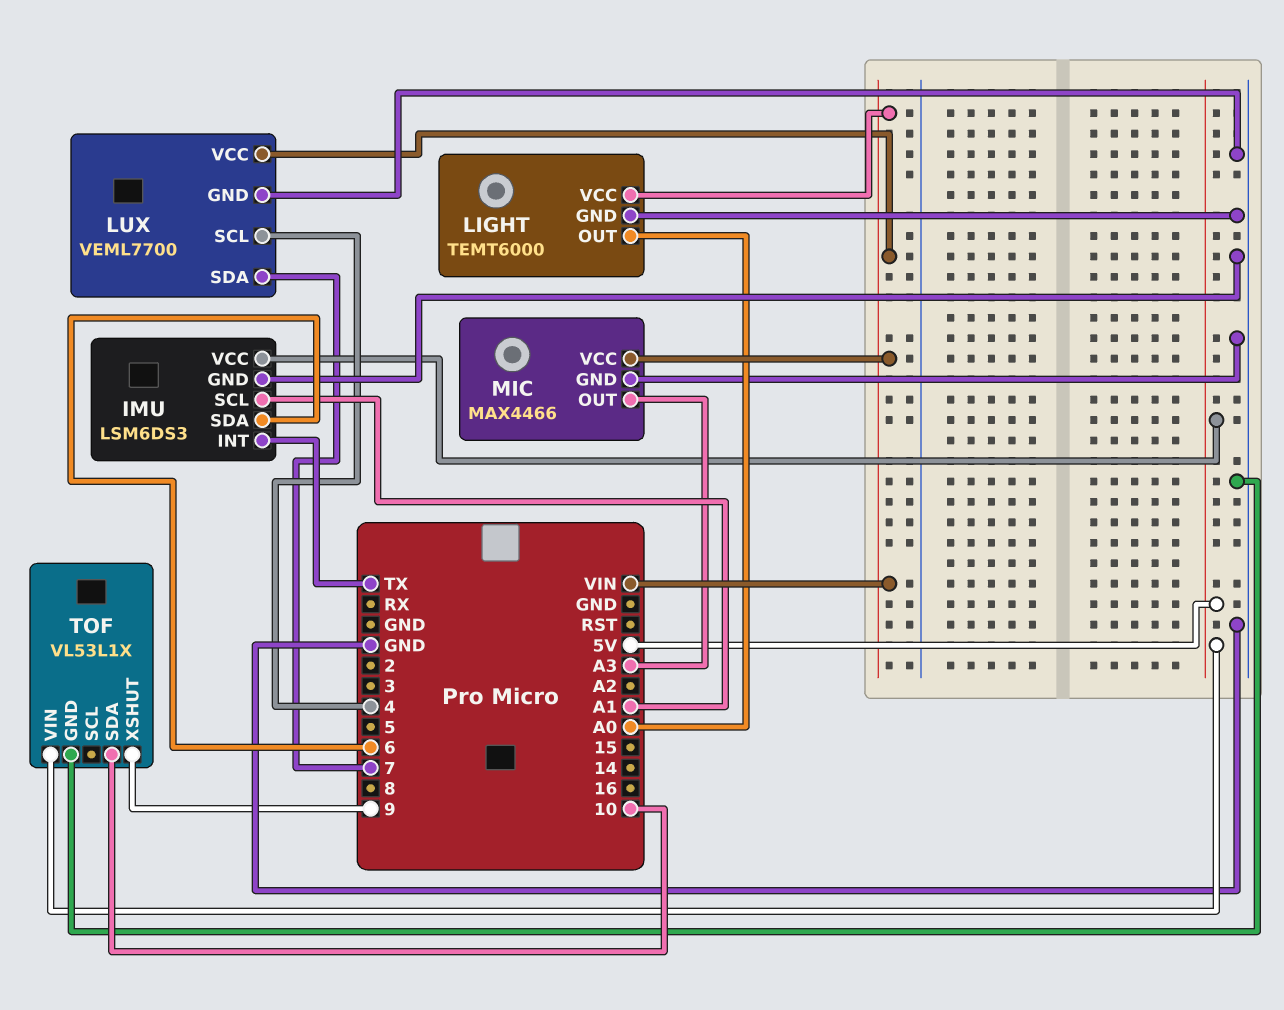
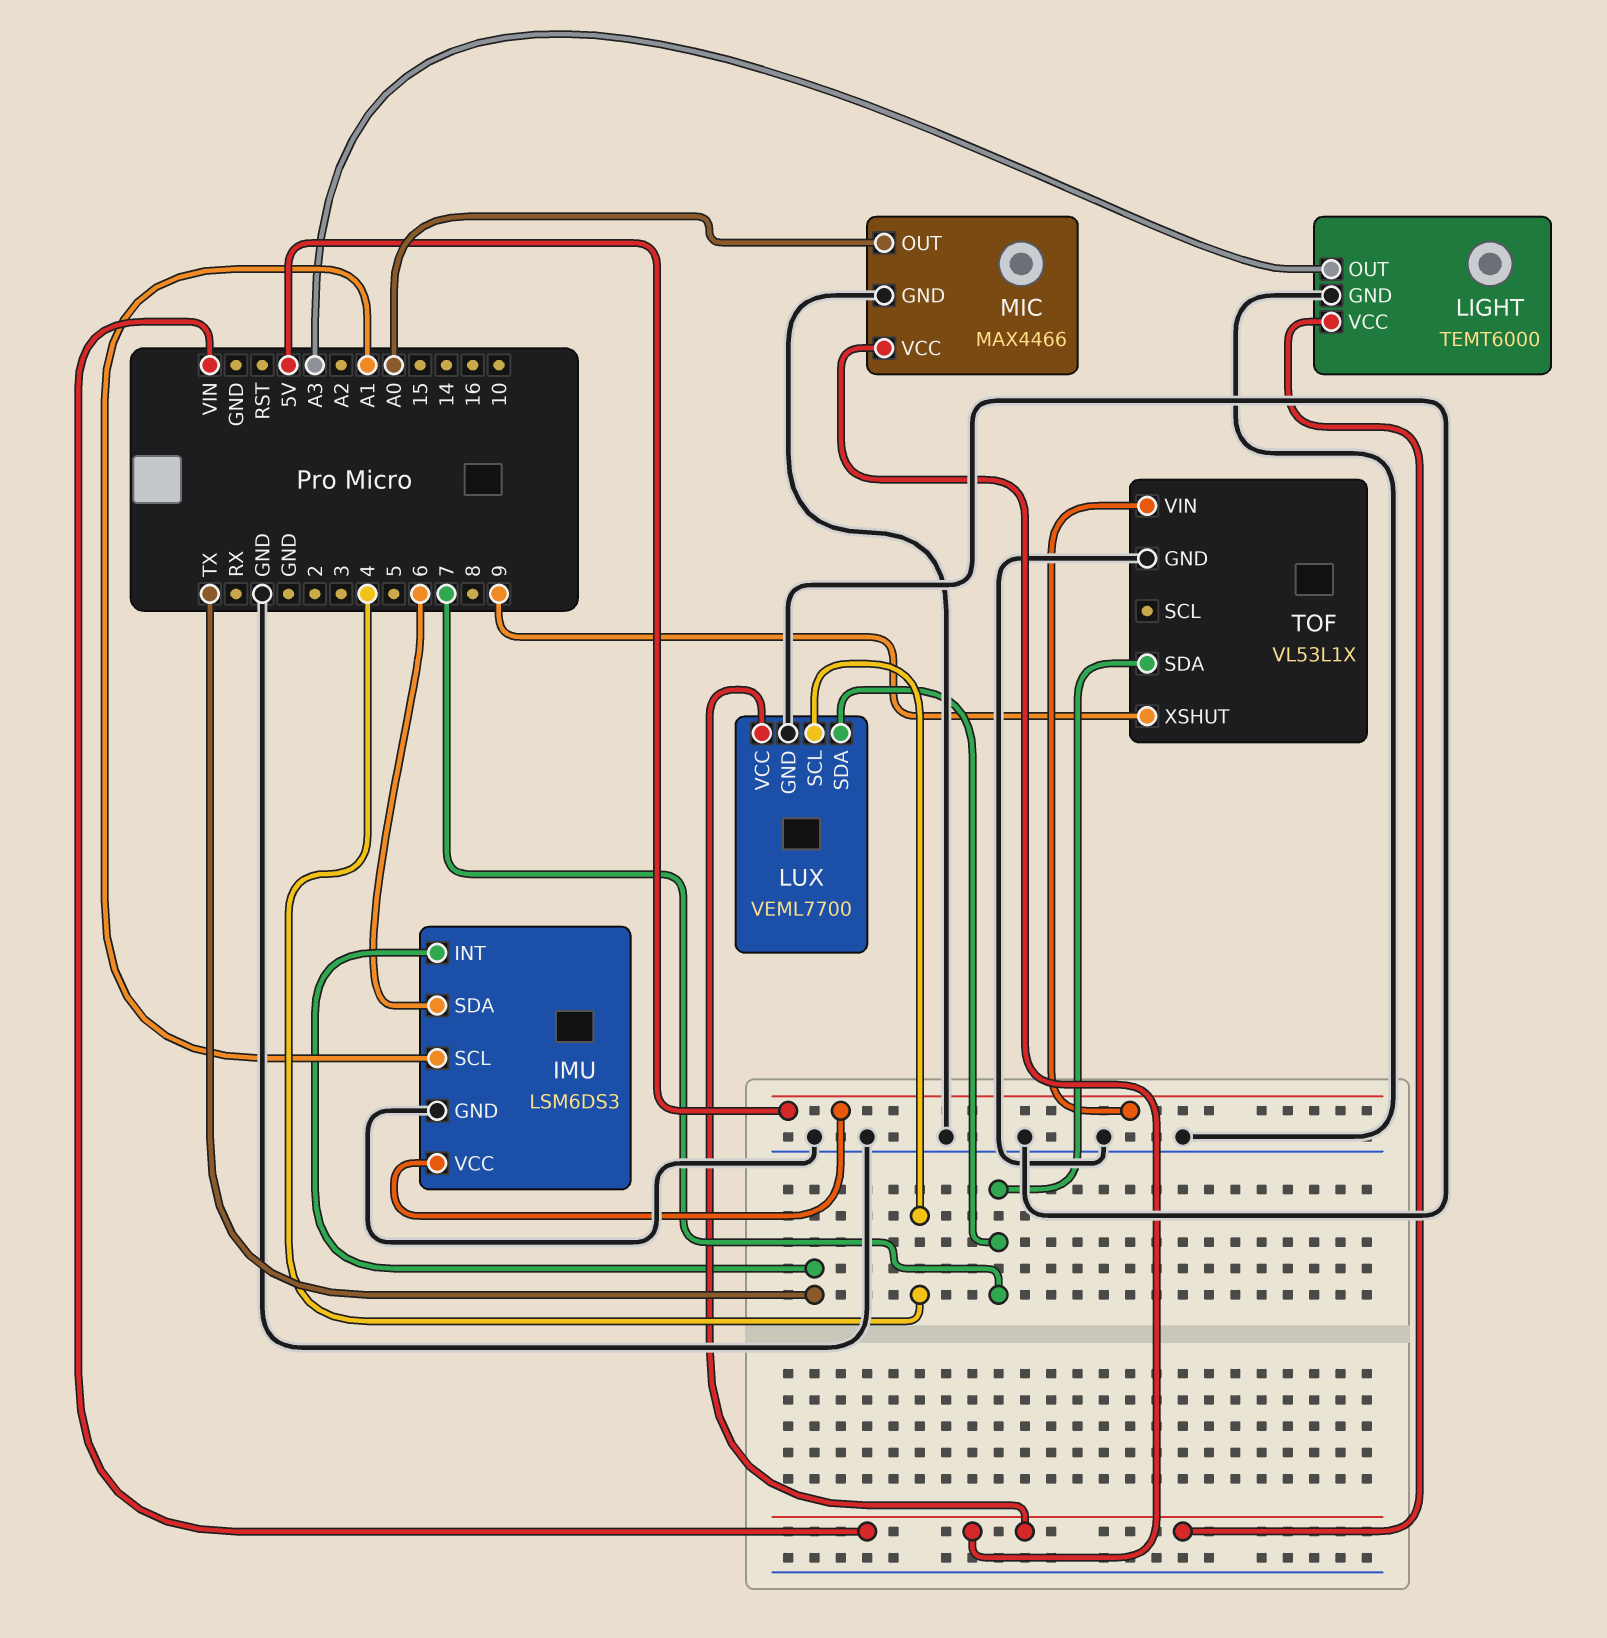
LIGHT pin OUT: A0 -> A3
MIC pin OUT: A3 -> A0
TOF pin SDA: 10 -> 7

